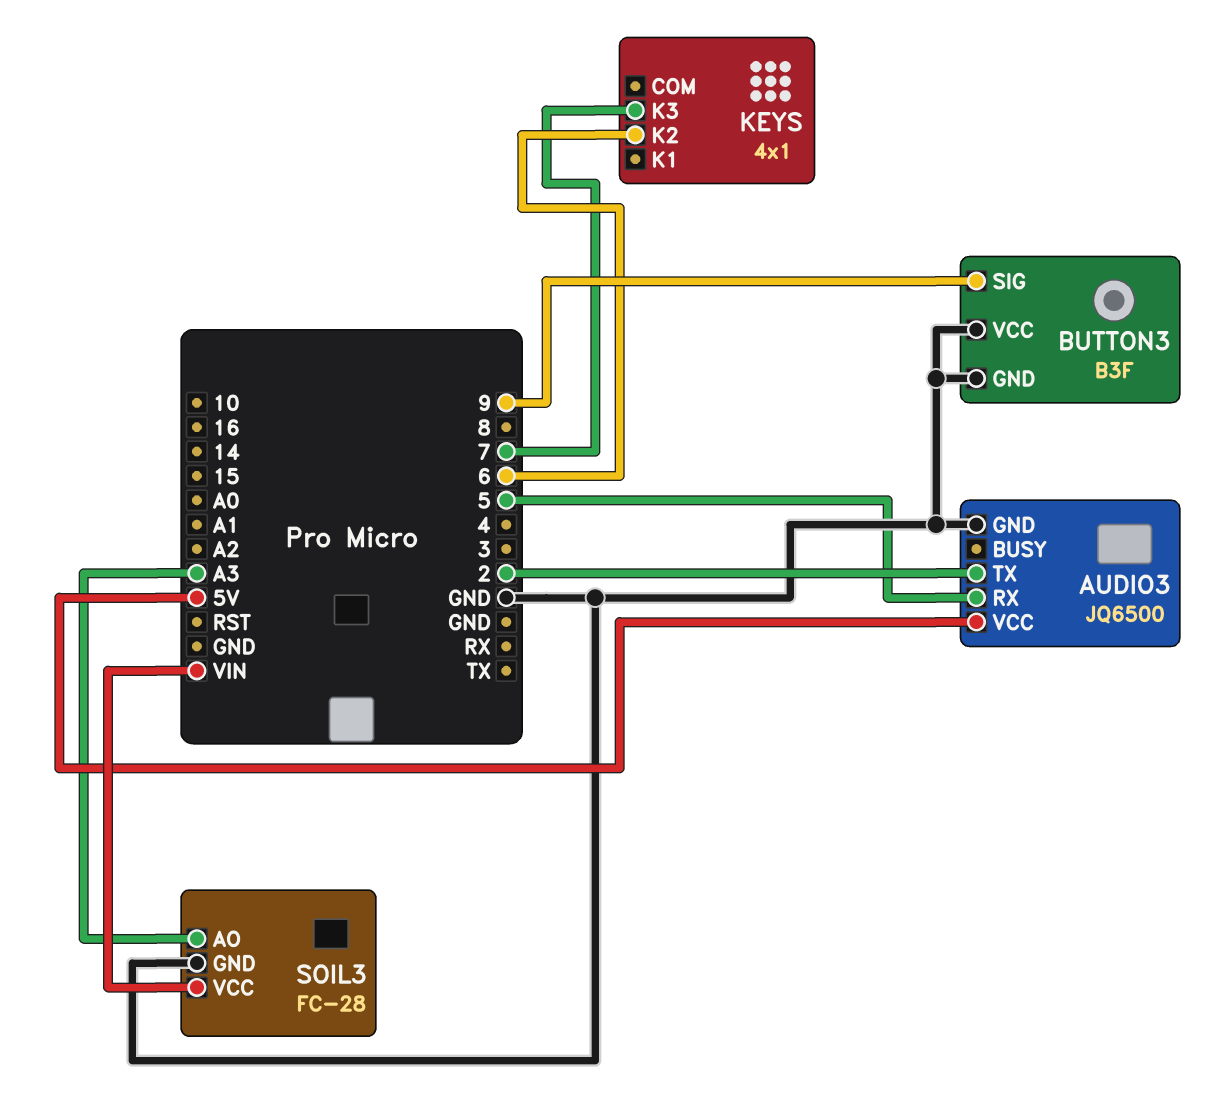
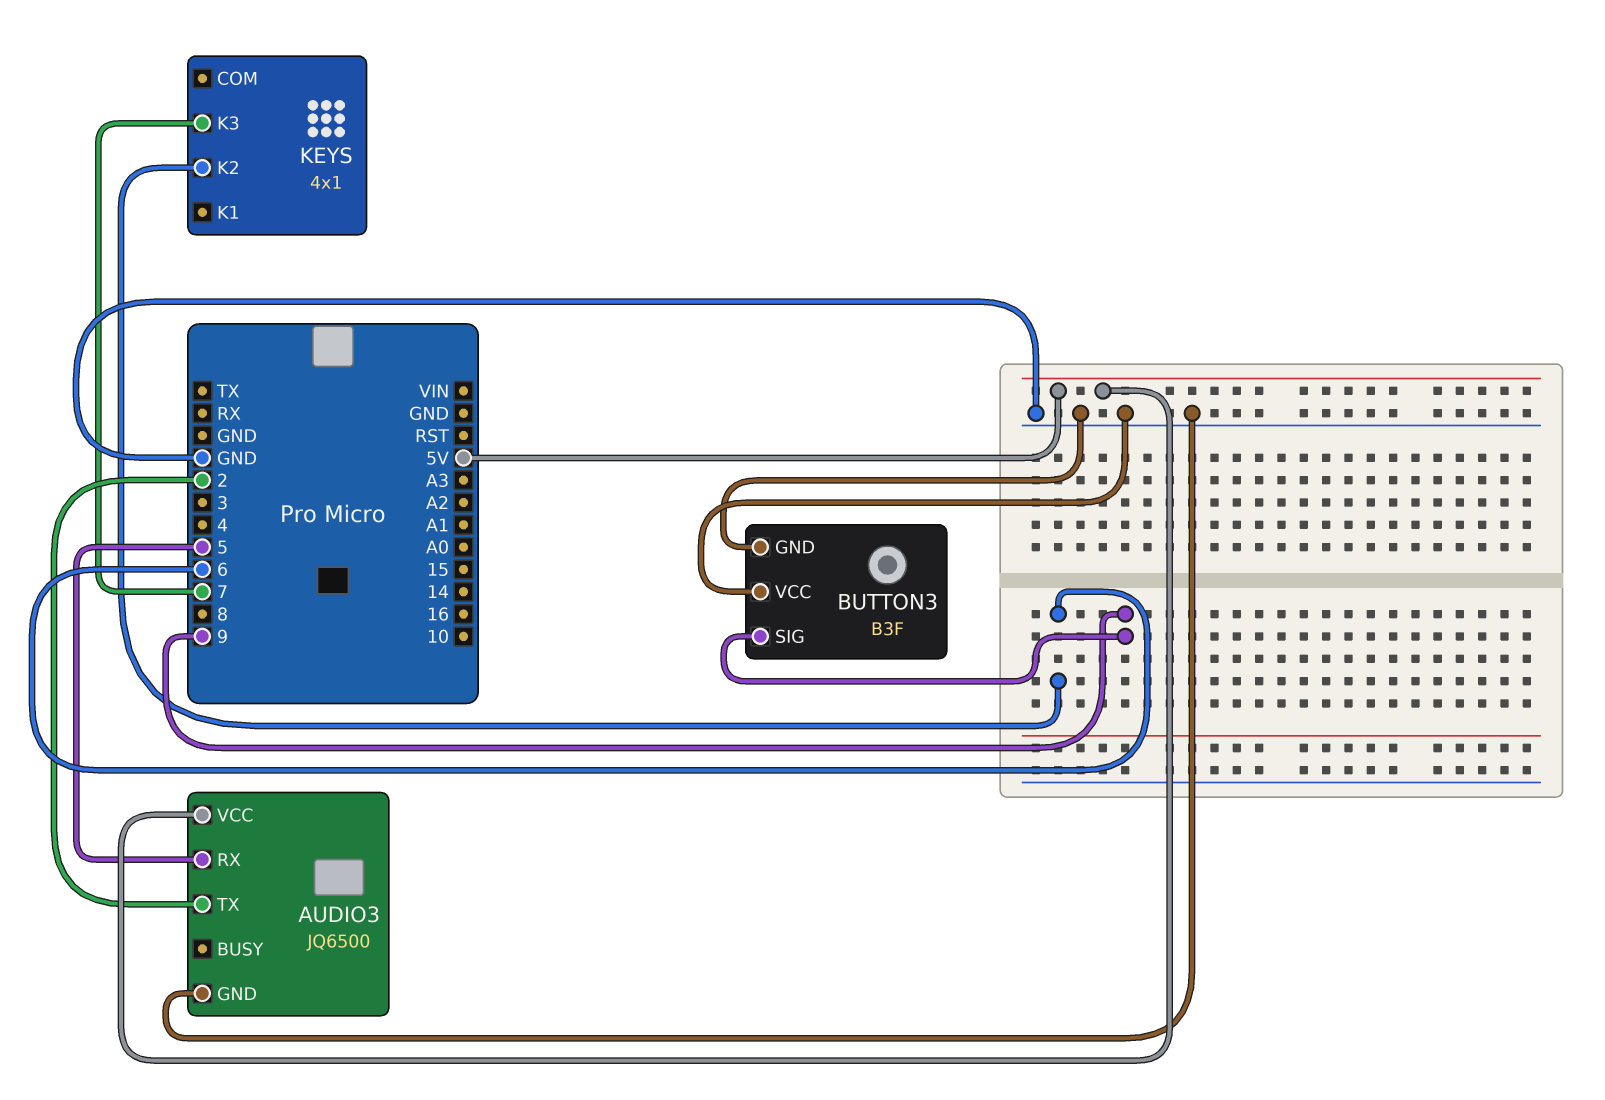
SOIL3: FC-28 -> none
SOIL3 pin AO: A3 -> none
SOIL3 pin GND: GND -> none
SOIL3 pin VCC: VIN -> none

